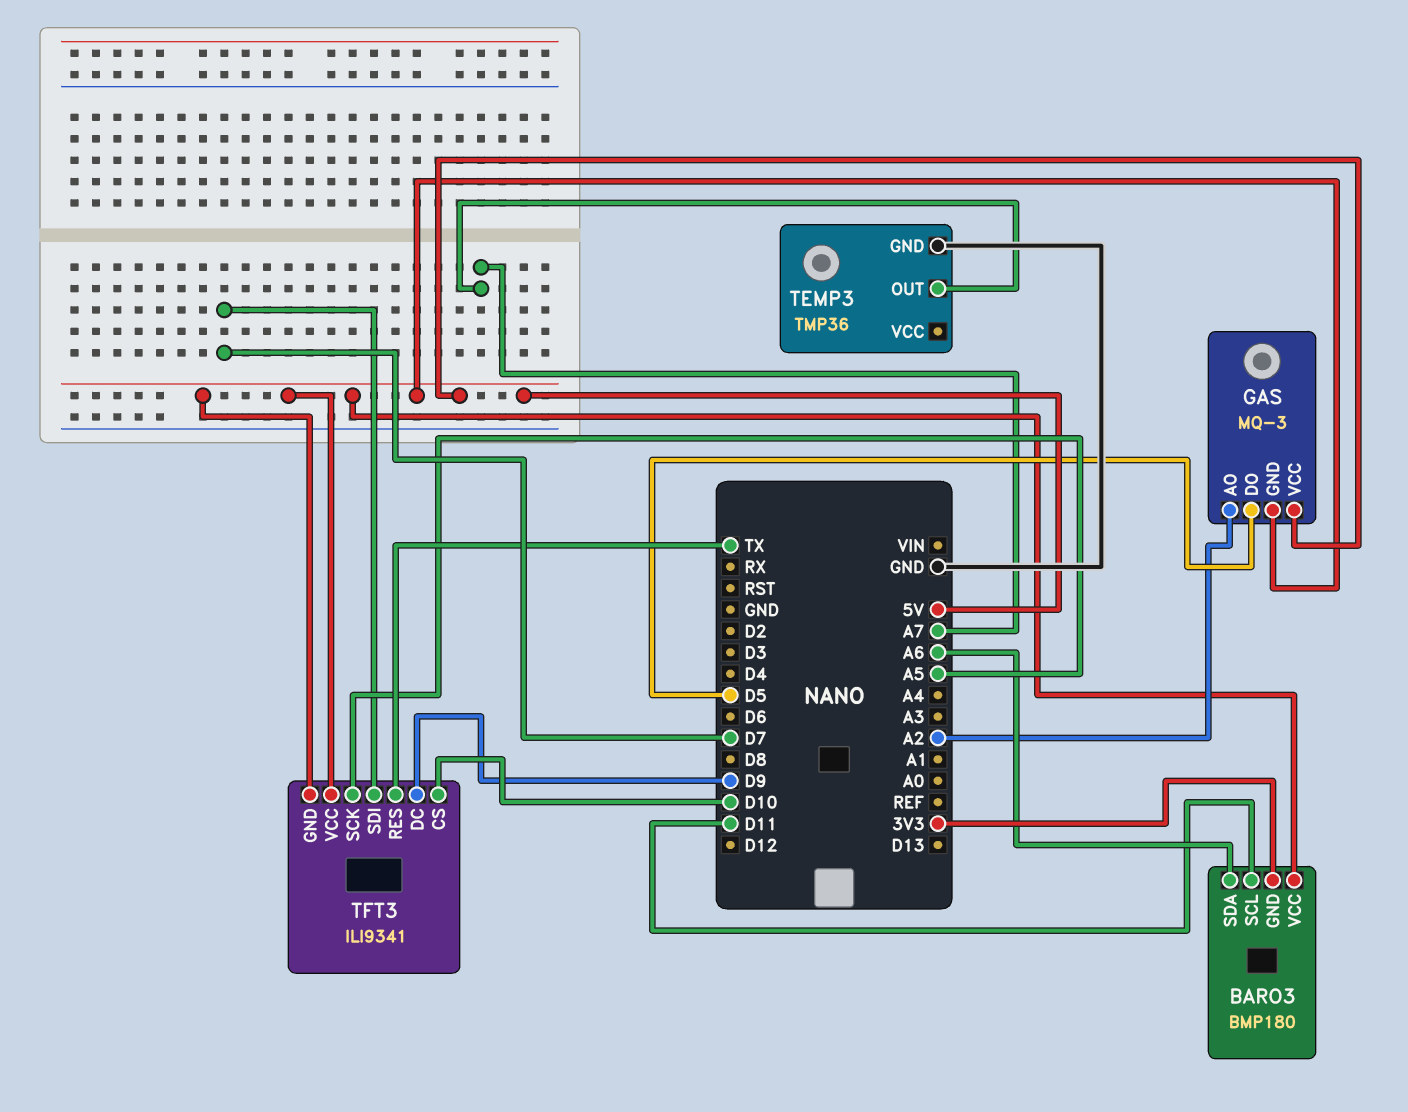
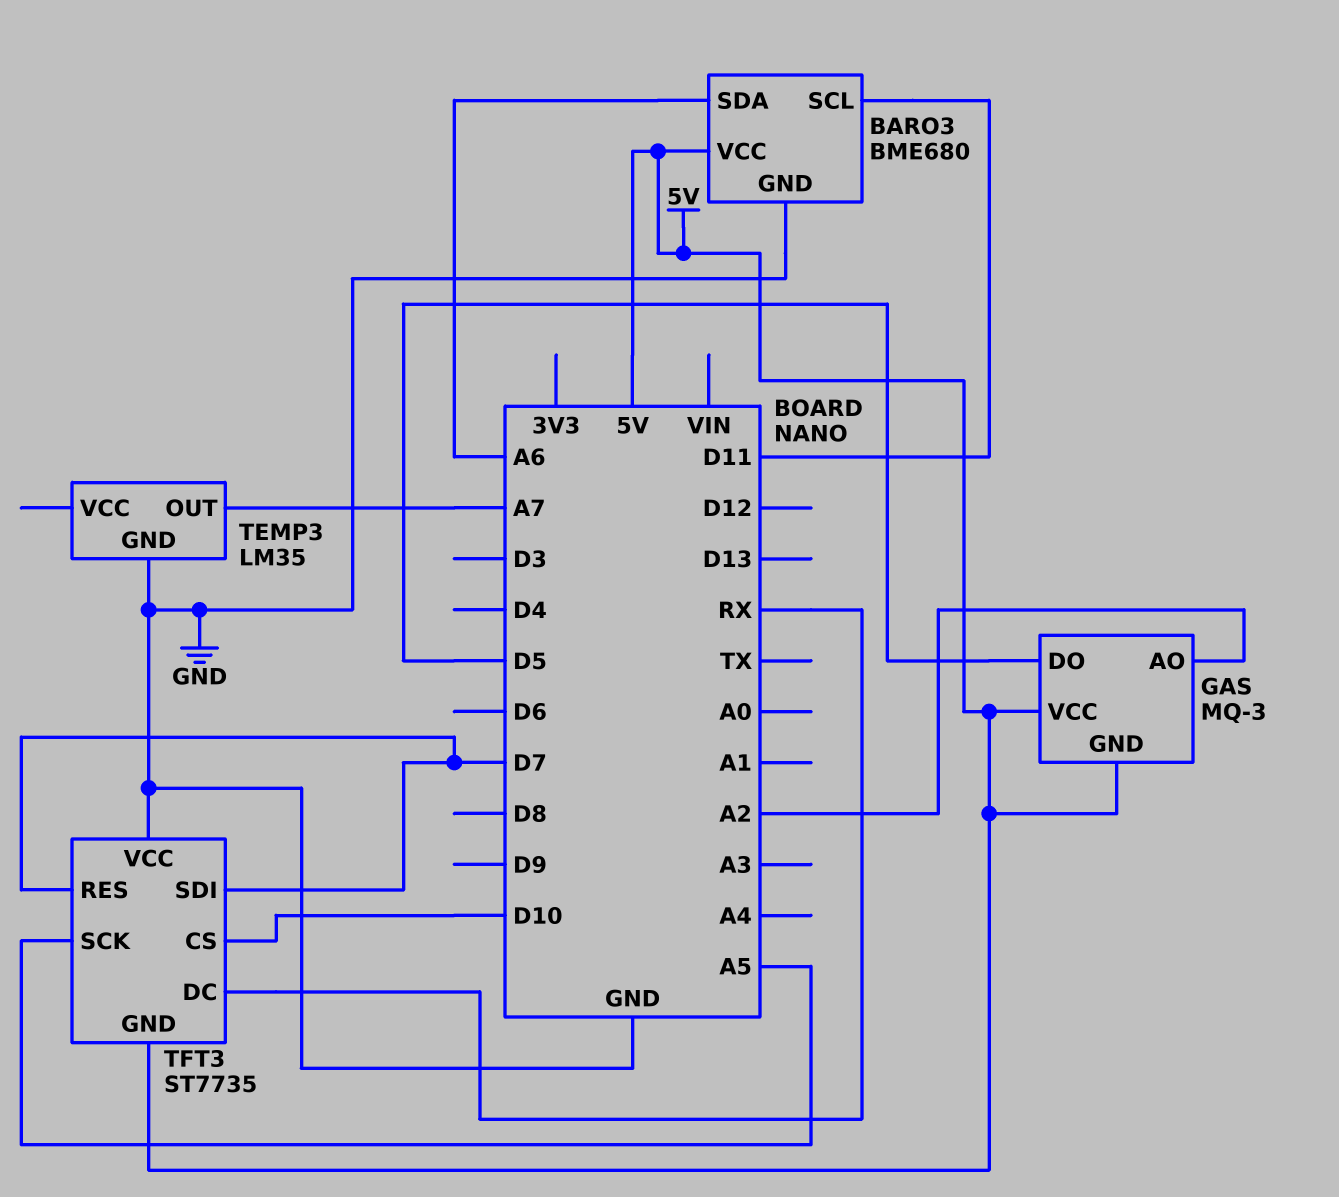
BARO3: BMP180 -> BME680
BARO3 pin GND: 3V3 -> GND
TEMP3: TMP36 -> LM35
TFT3: ILI9341 -> ST7735
TFT3 pin DC: D9 -> RX
TFT3 pin RES: TX -> D7
TFT3 pin VCC: 5V -> GND

